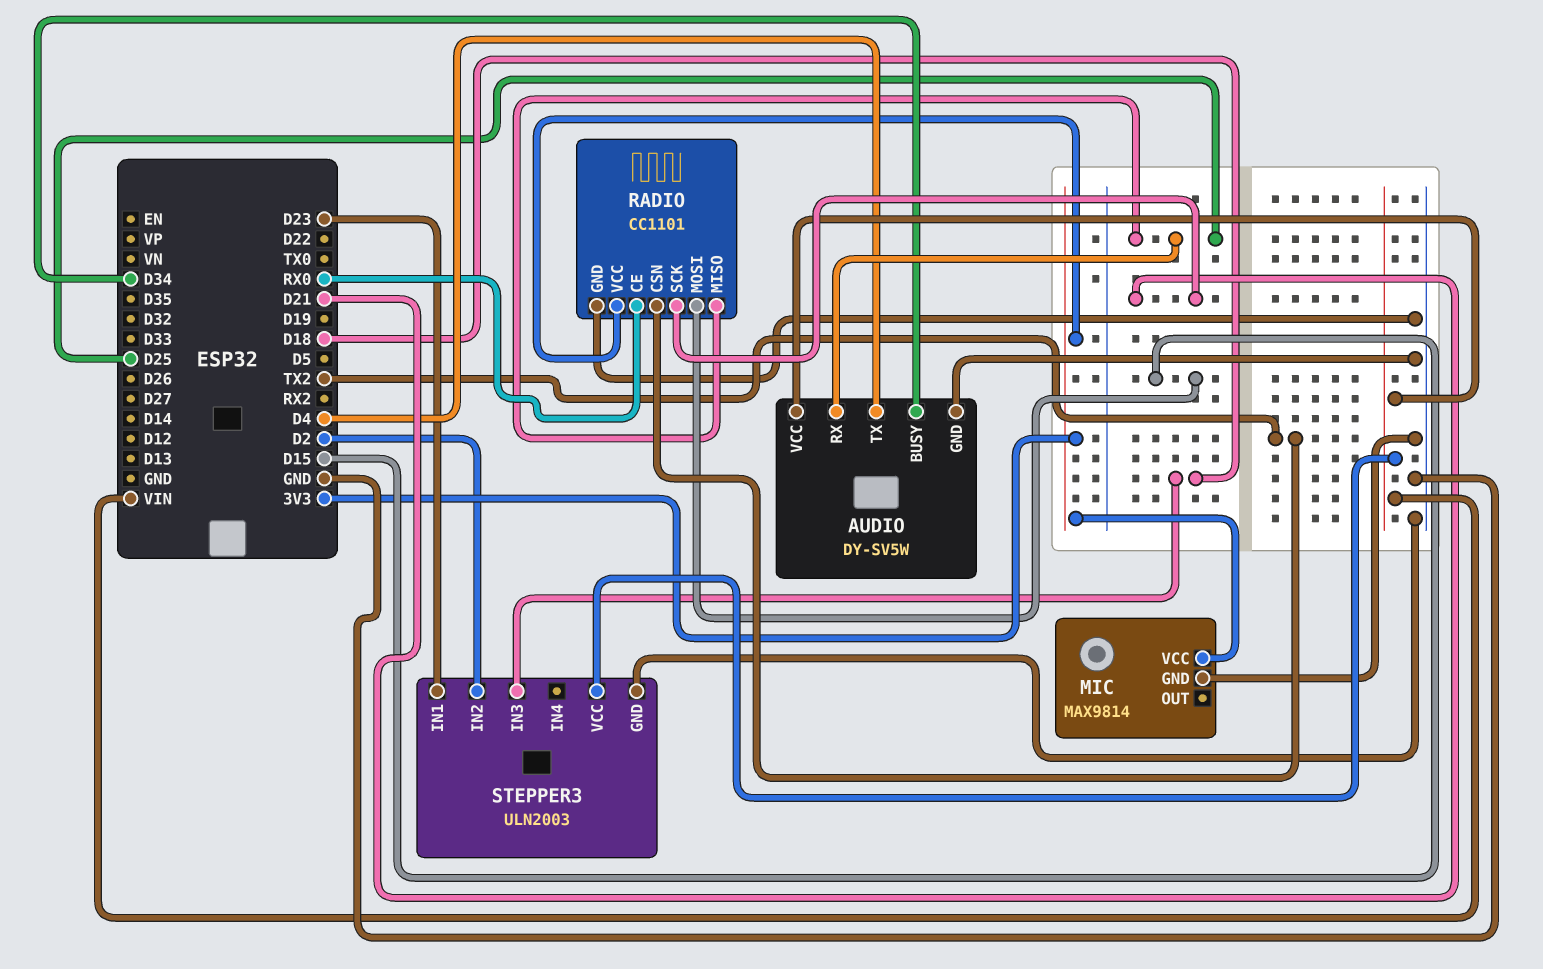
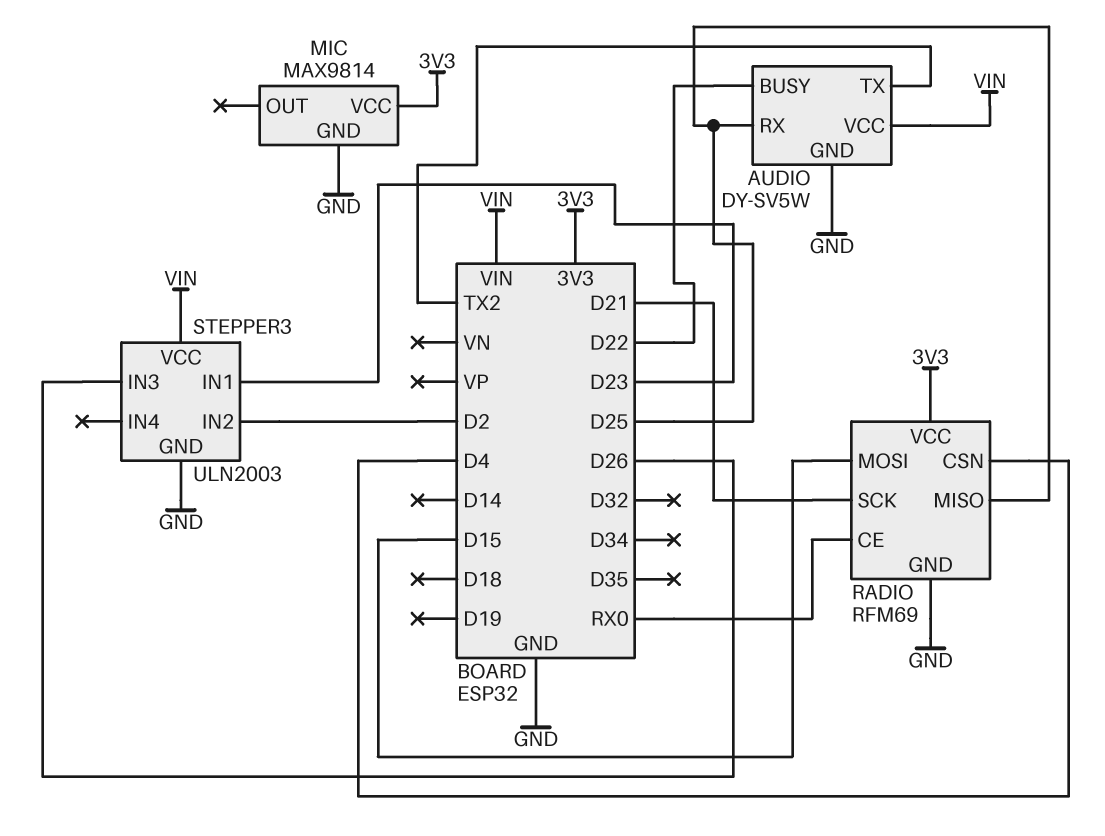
AUDIO pin BUSY: D34 -> D22
AUDIO pin TX: D4 -> TX2
RADIO: CC1101 -> RFM69
RADIO pin CSN: TX2 -> D4
STEPPER3 pin IN3: D18 -> D26

